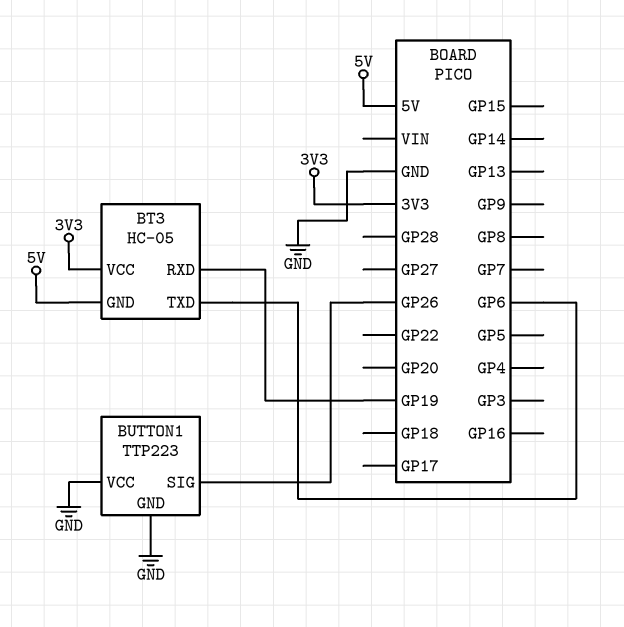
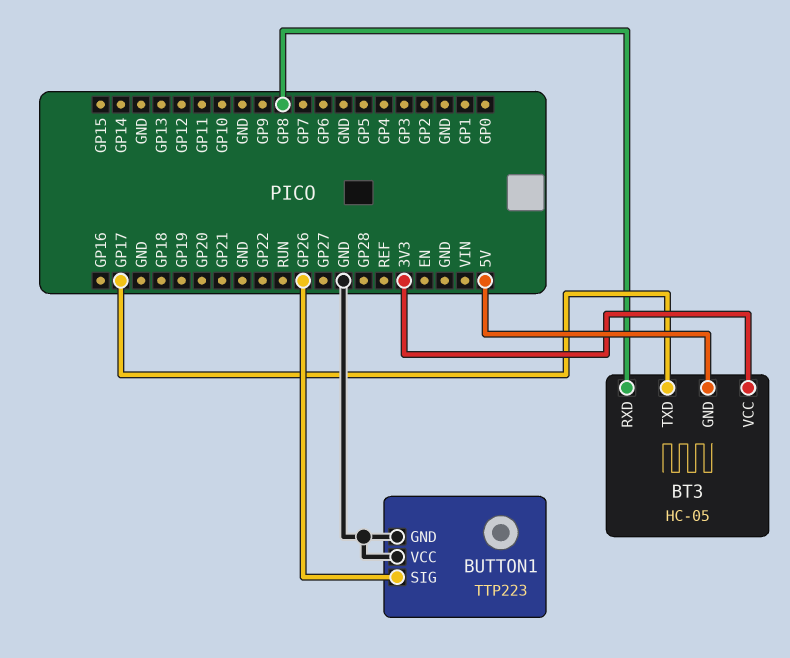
BT3 pin RXD: GP19 -> GP8
BT3 pin TXD: GP6 -> GP17

